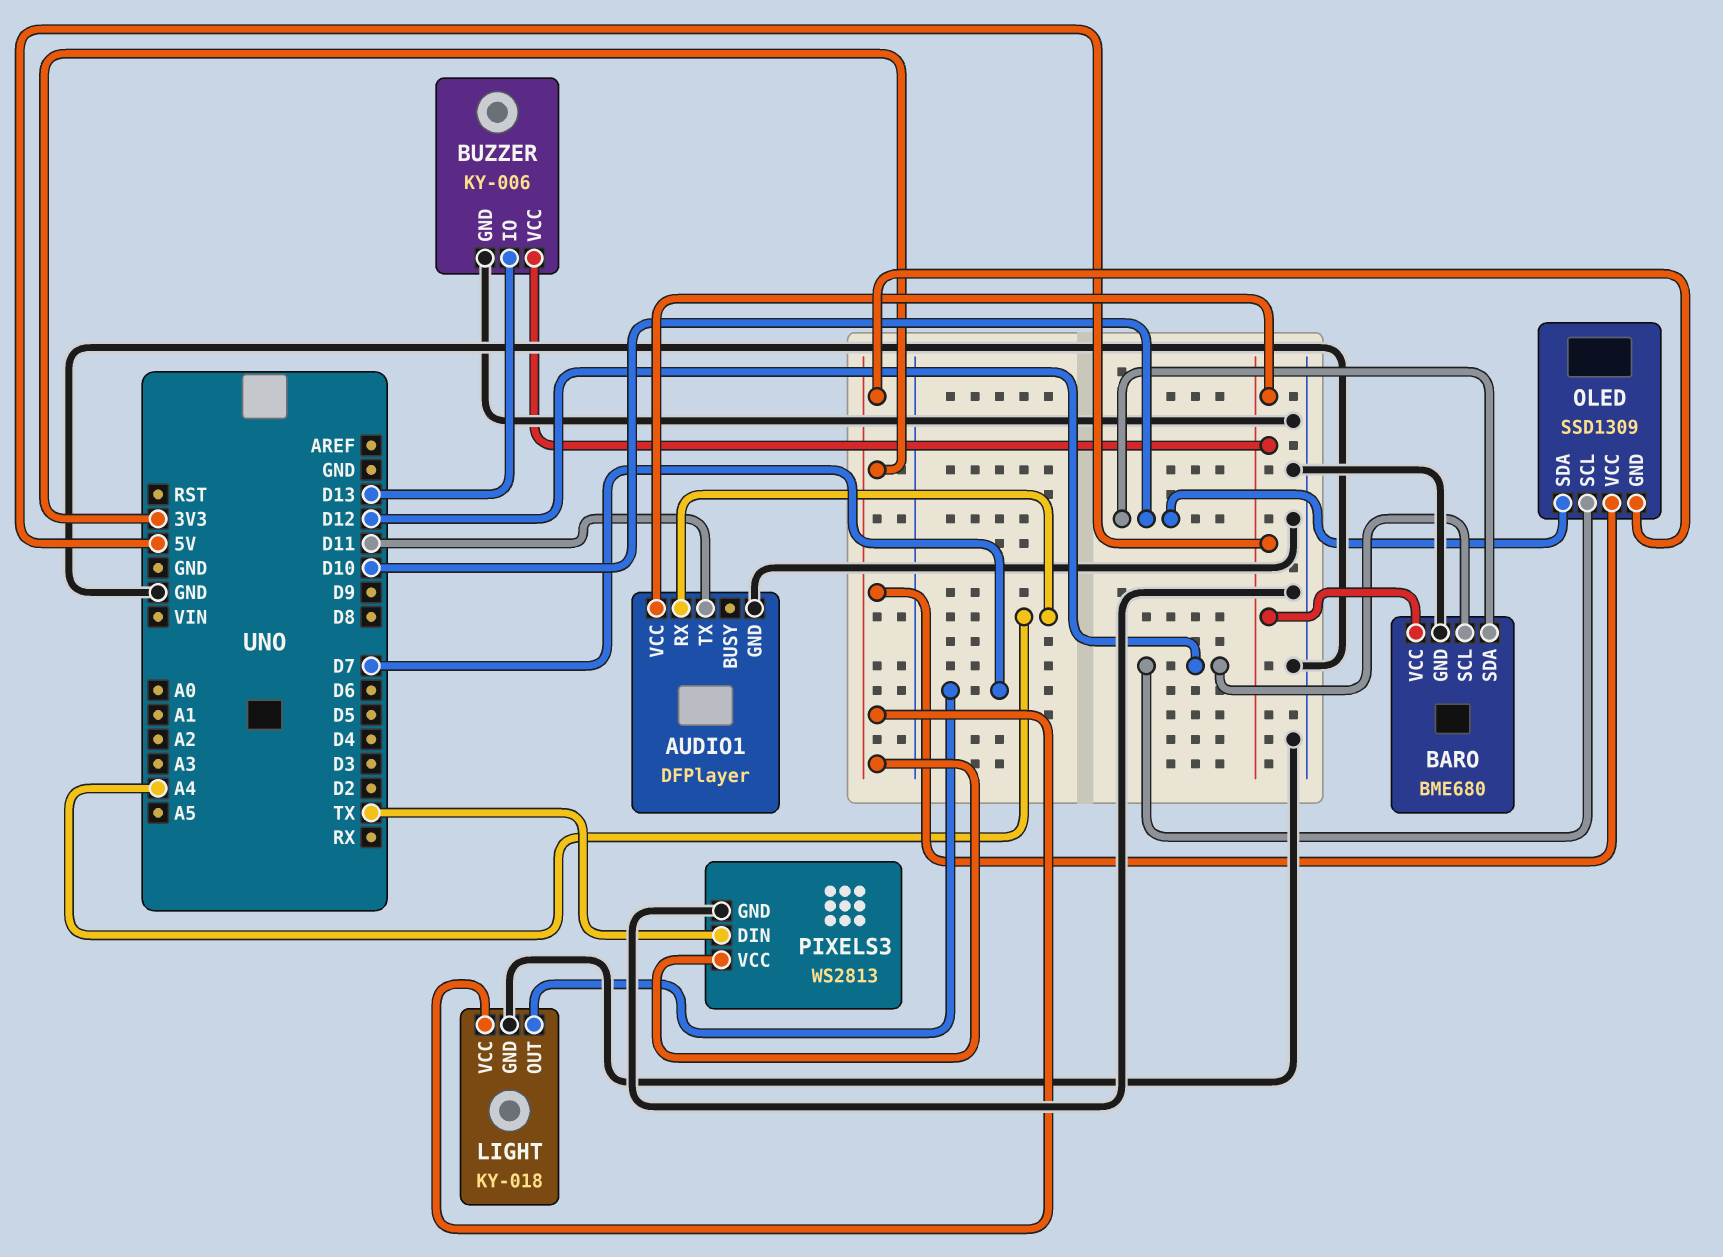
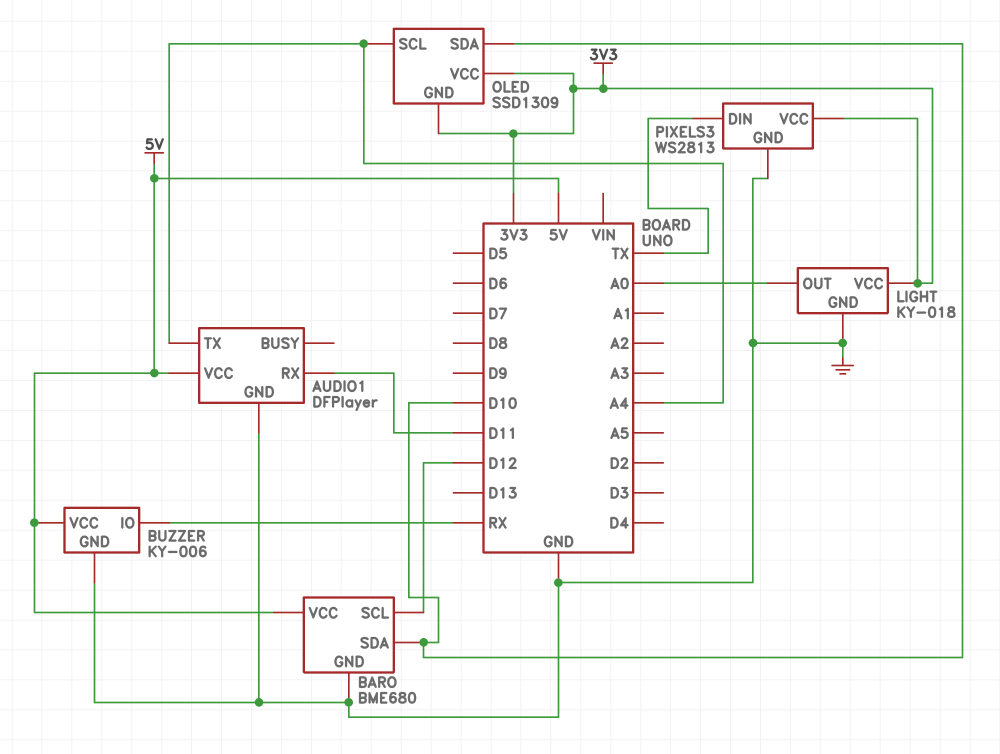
AUDIO1 pin RX: A4 -> D11
AUDIO1 pin TX: D11 -> A4
BUZZER pin IO: D13 -> RX
LIGHT pin OUT: D7 -> A0
OLED pin SCL: D12 -> A4

